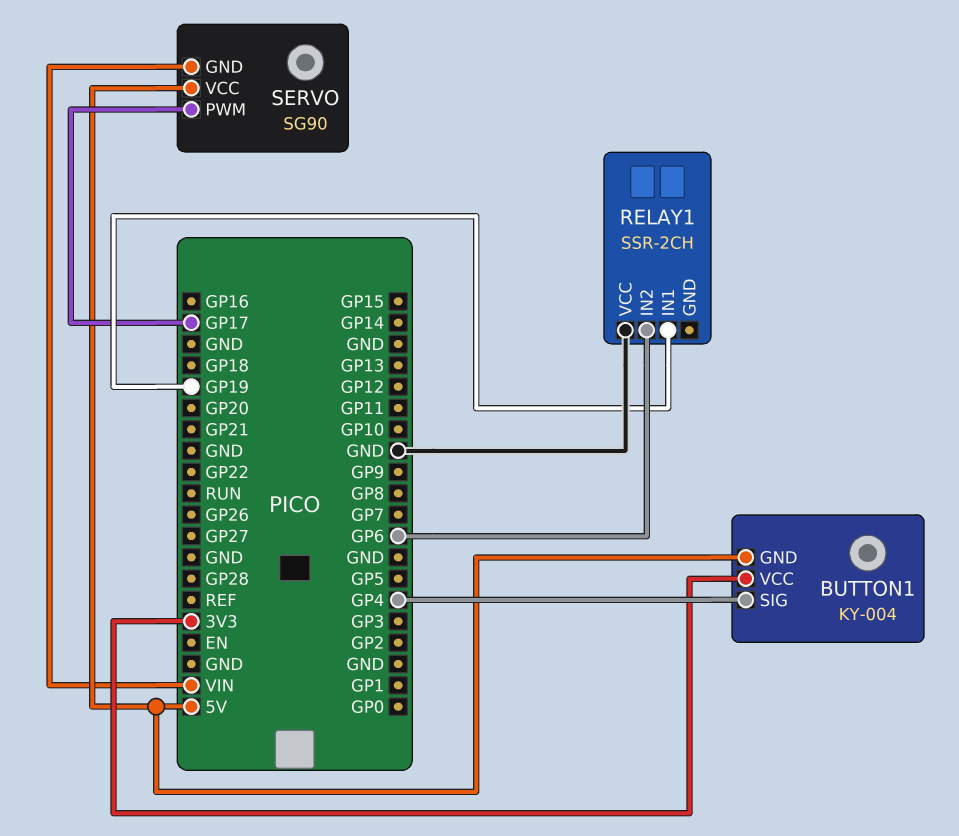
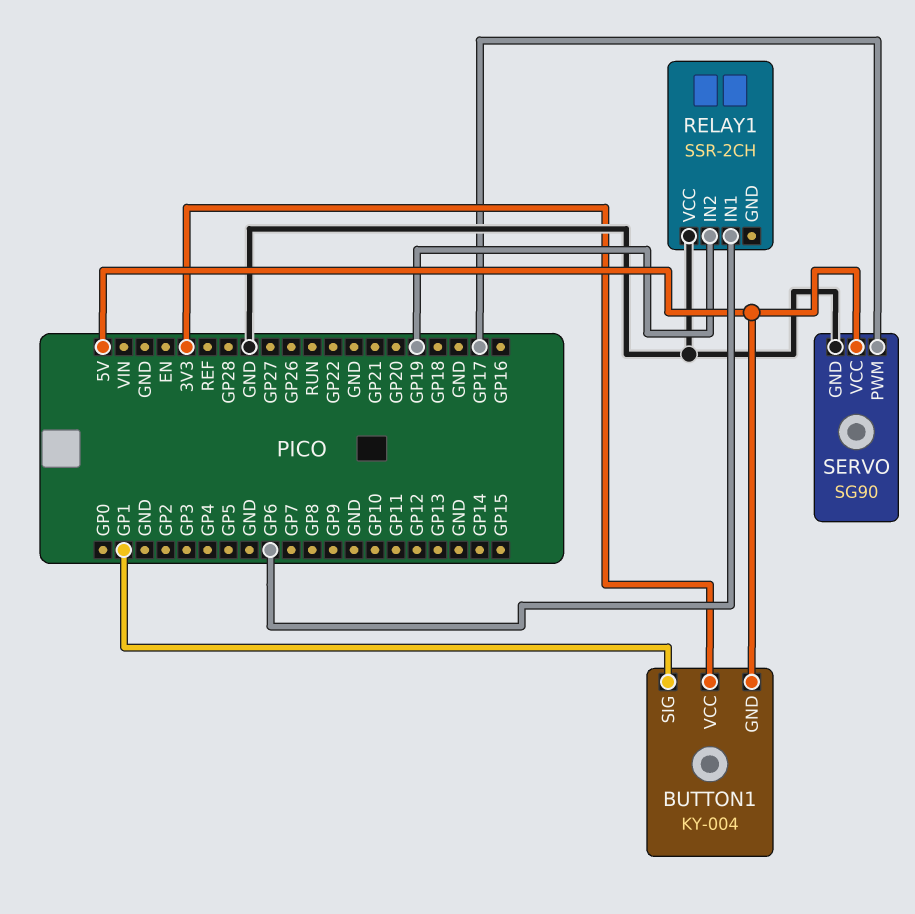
BUTTON1 pin SIG: GP4 -> GP1
RELAY1 pin IN1: GP19 -> GP6
RELAY1 pin IN2: GP6 -> GP19
SERVO pin GND: VIN -> GND

